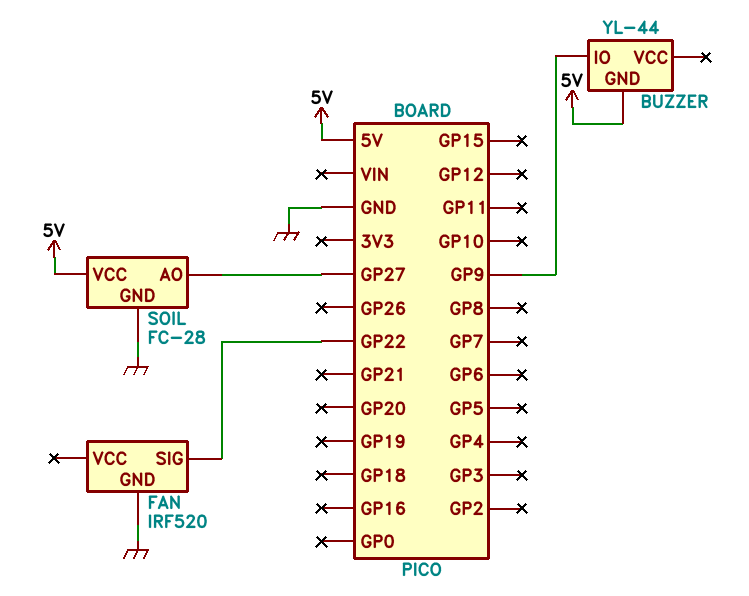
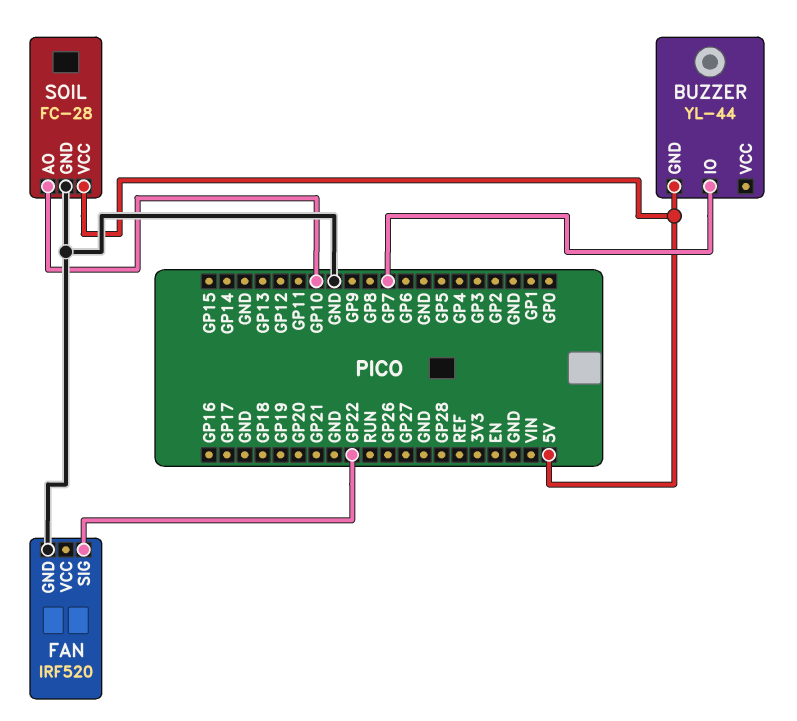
BUZZER pin IO: GP9 -> GP7
SOIL pin AO: GP27 -> GP10

